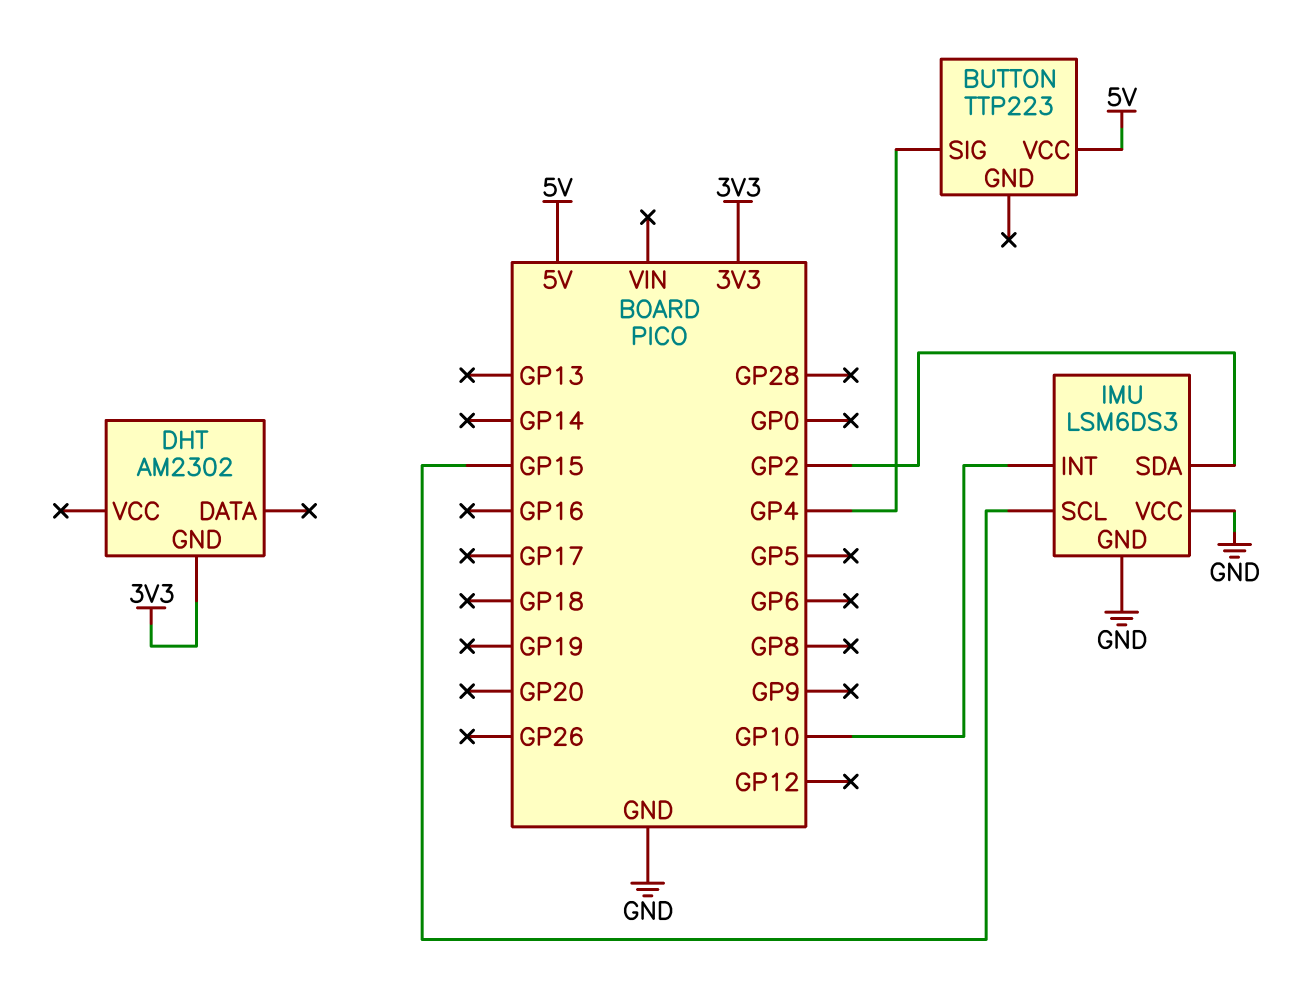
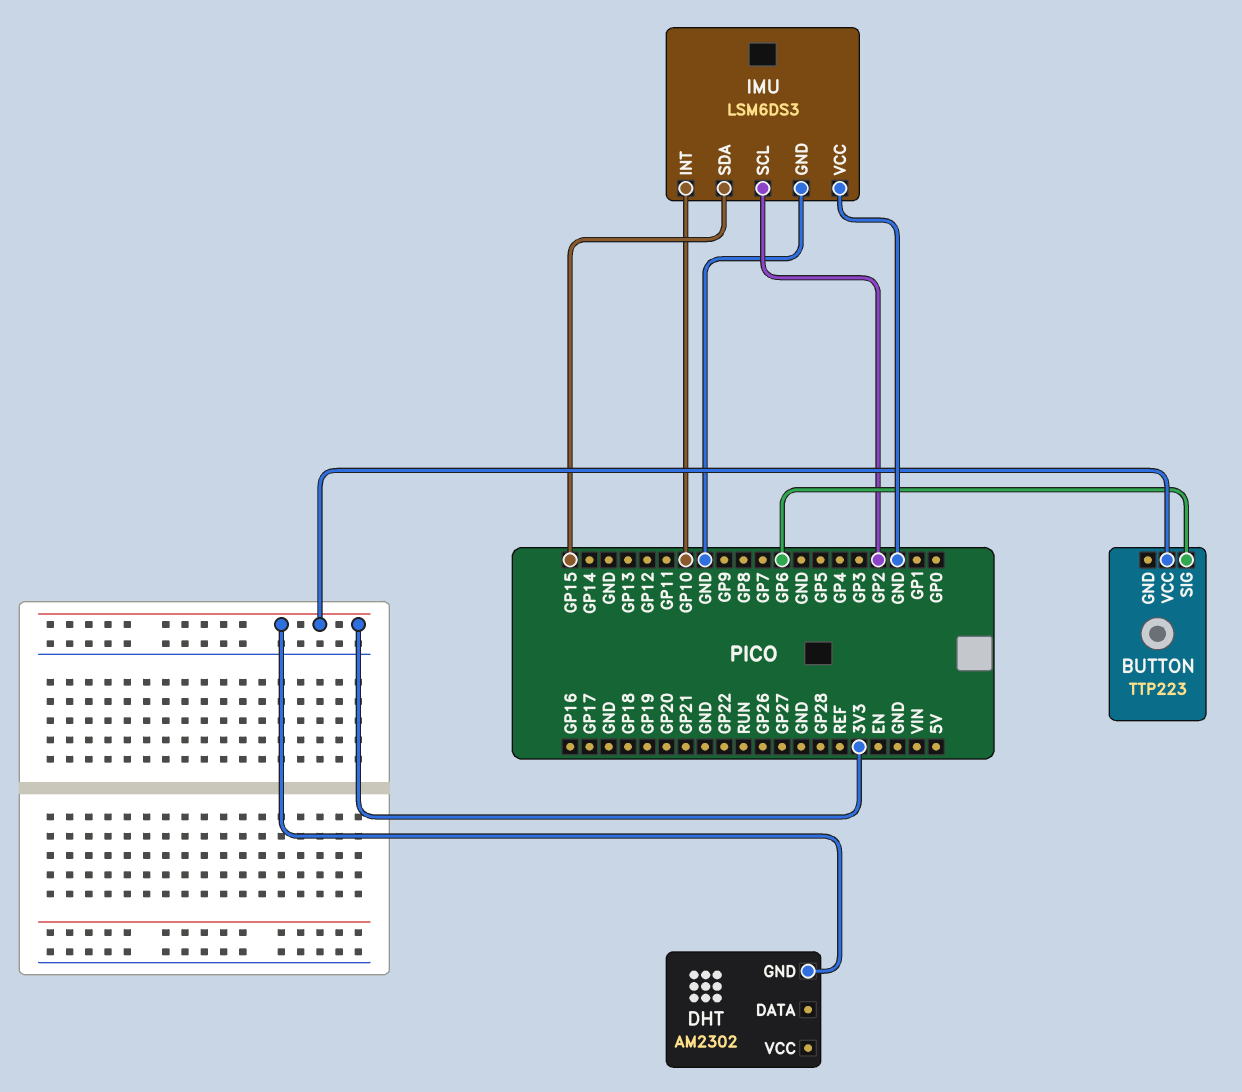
BUTTON pin SIG: GP4 -> GP6
BUTTON pin VCC: 5V -> 3V3
IMU pin SCL: GP15 -> GP2
IMU pin SDA: GP2 -> GP15

